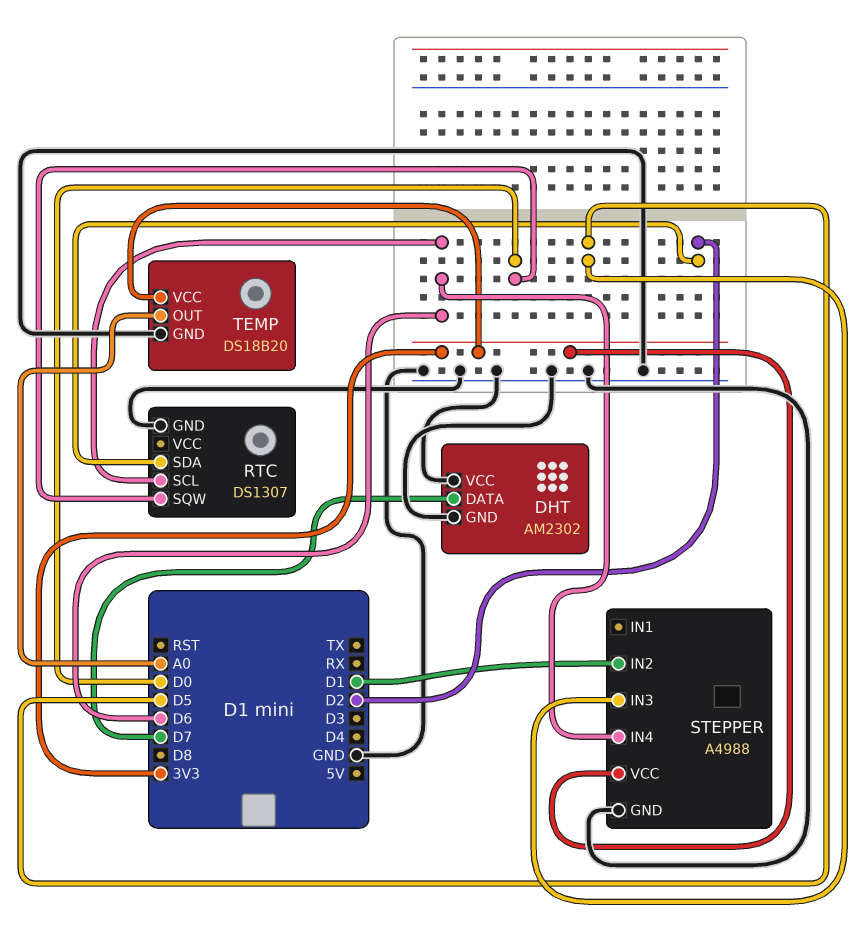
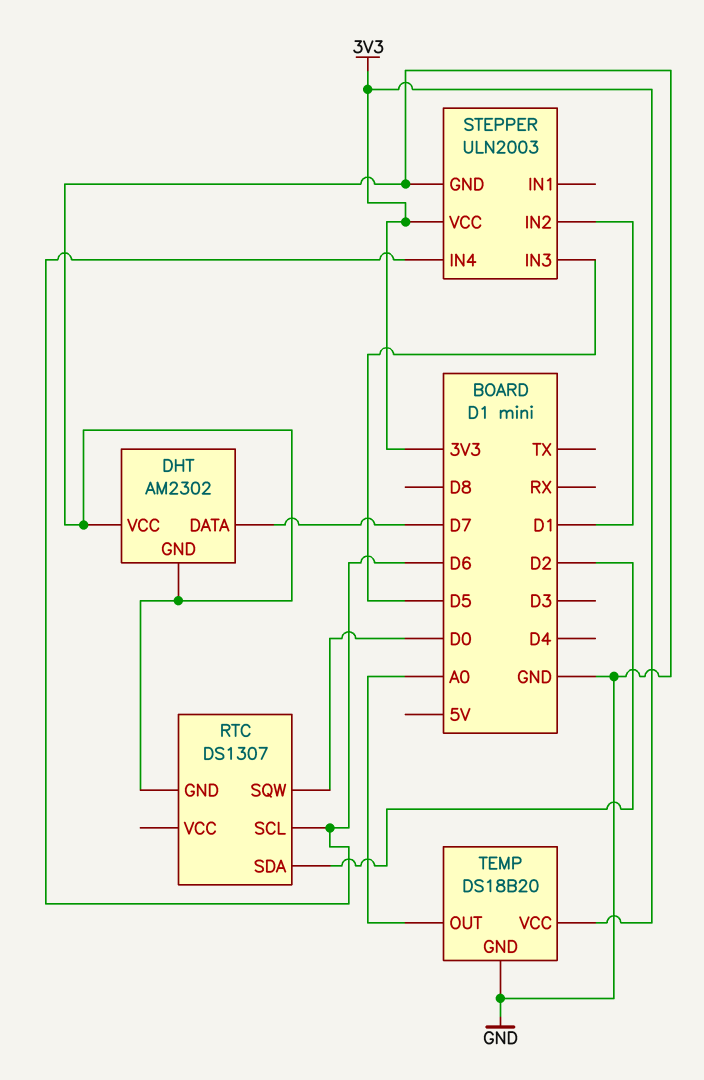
STEPPER: A4988 -> ULN2003

